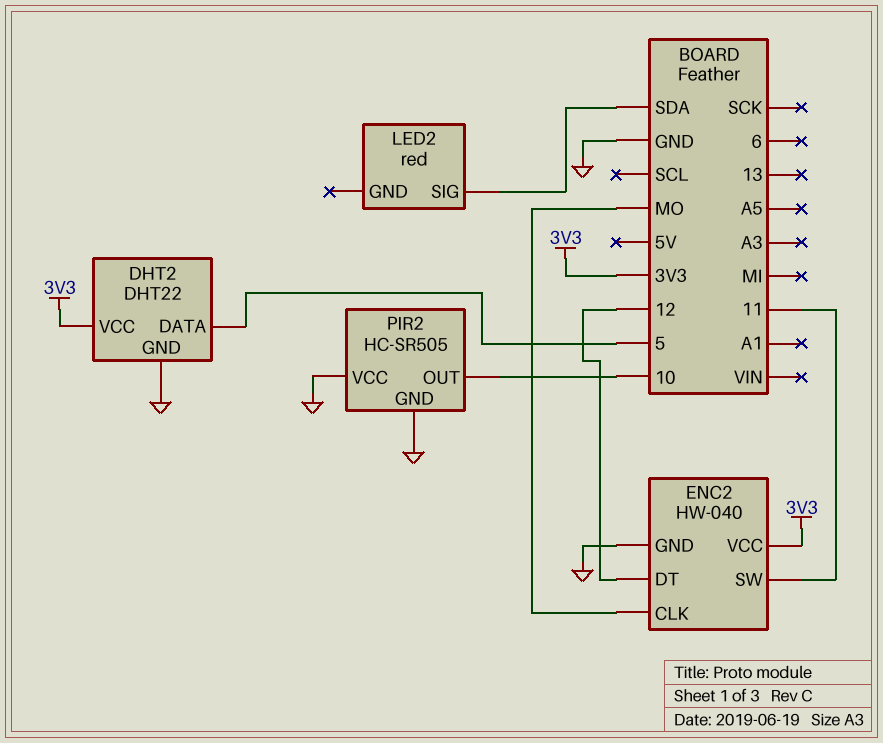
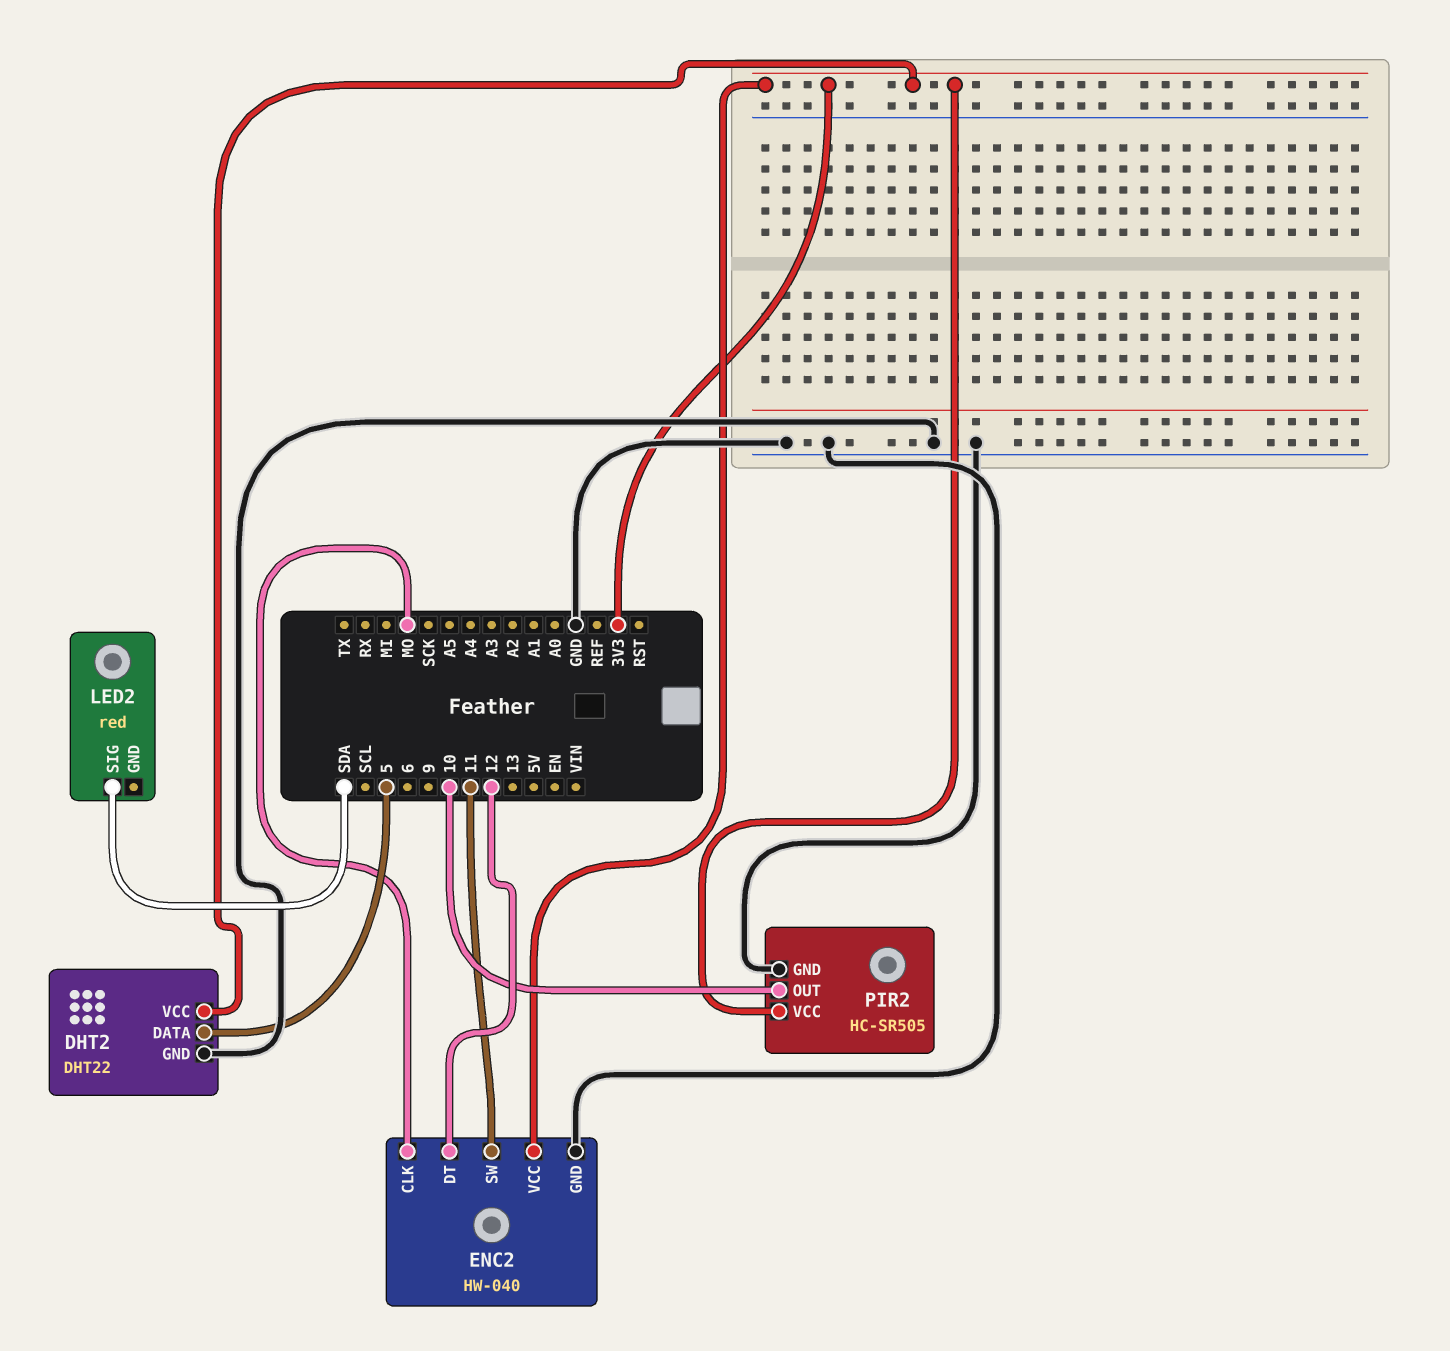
PIR2 pin VCC: GND -> 3V3

